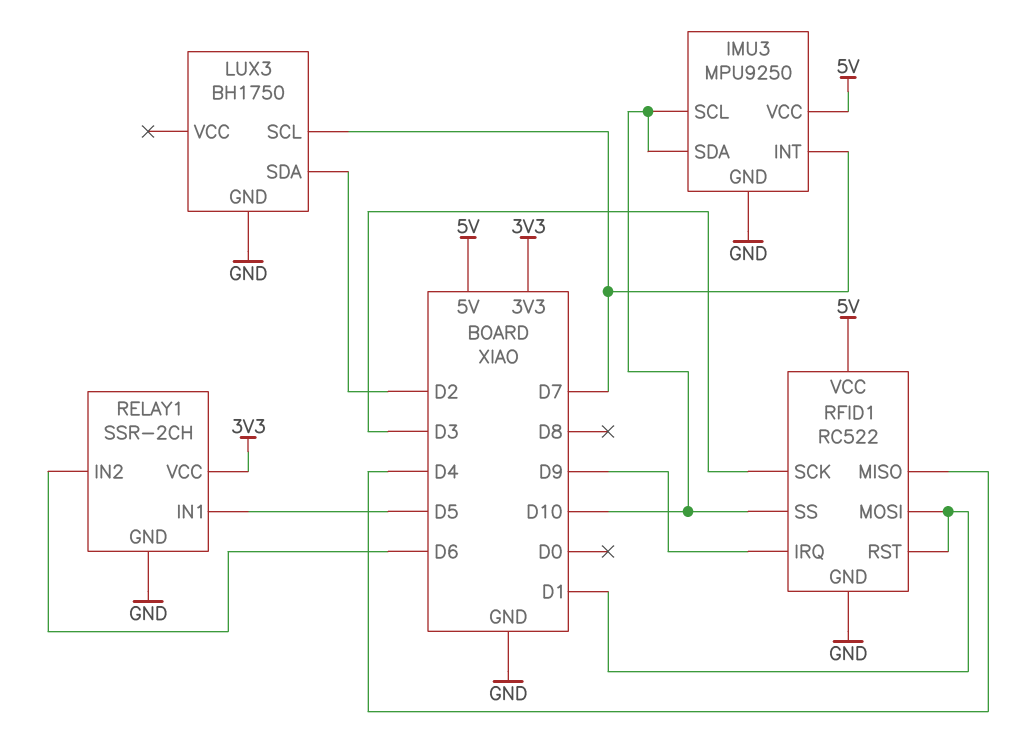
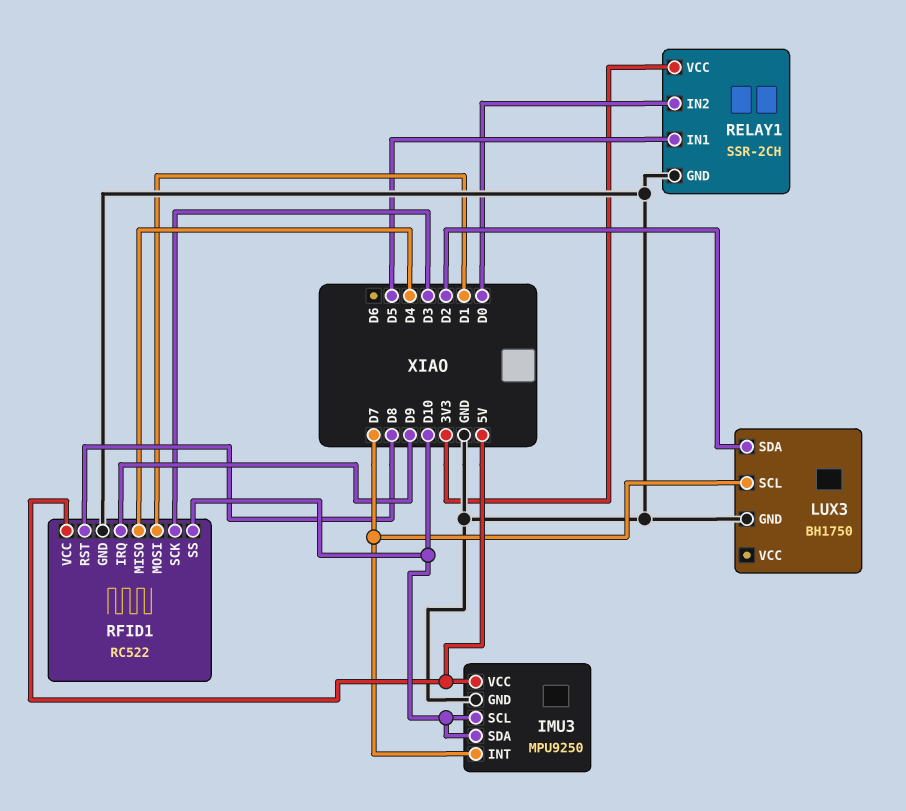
RELAY1 pin IN2: D6 -> D0
RFID1 pin RST: D1 -> D8

